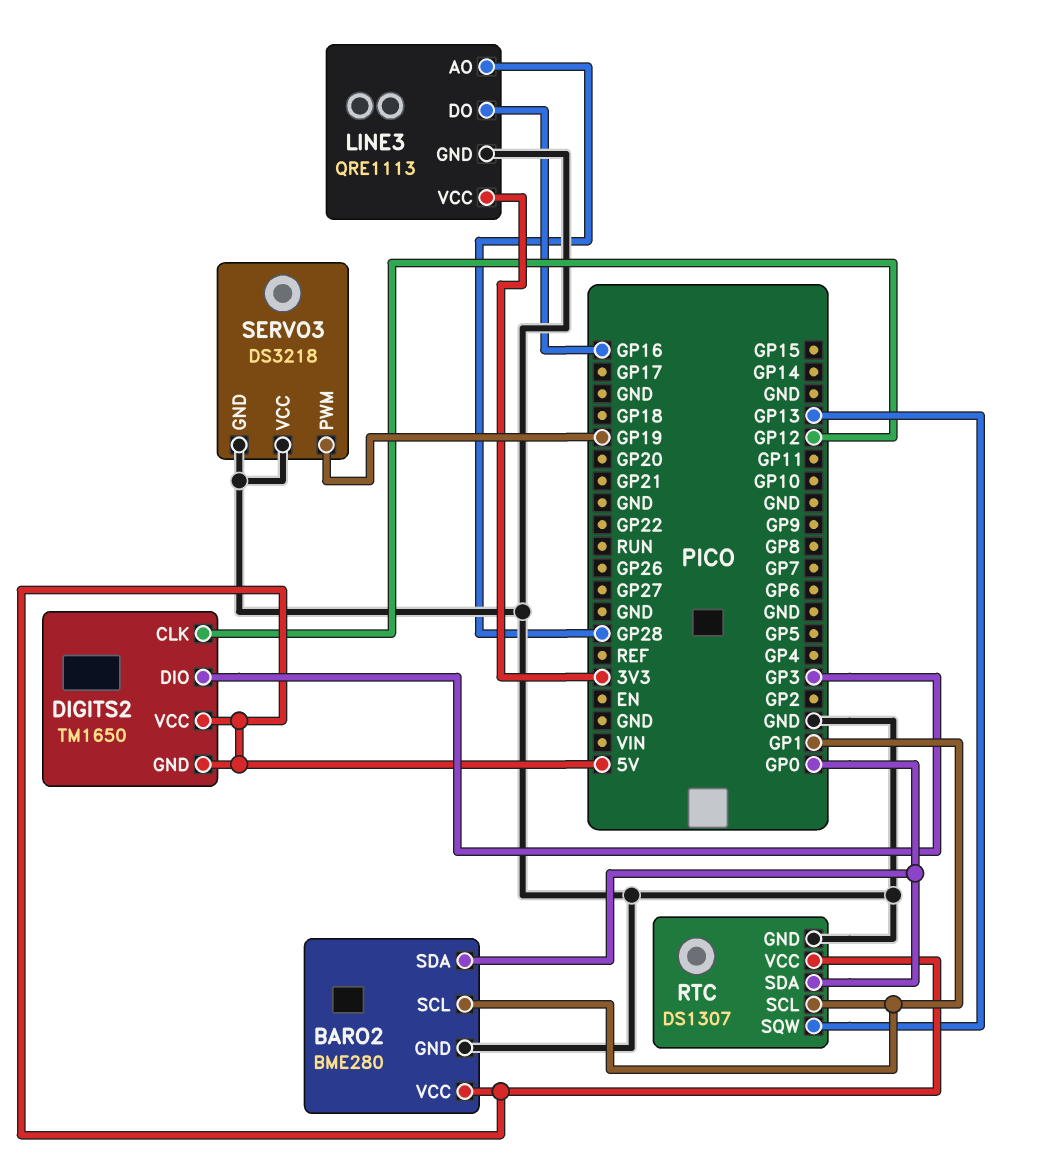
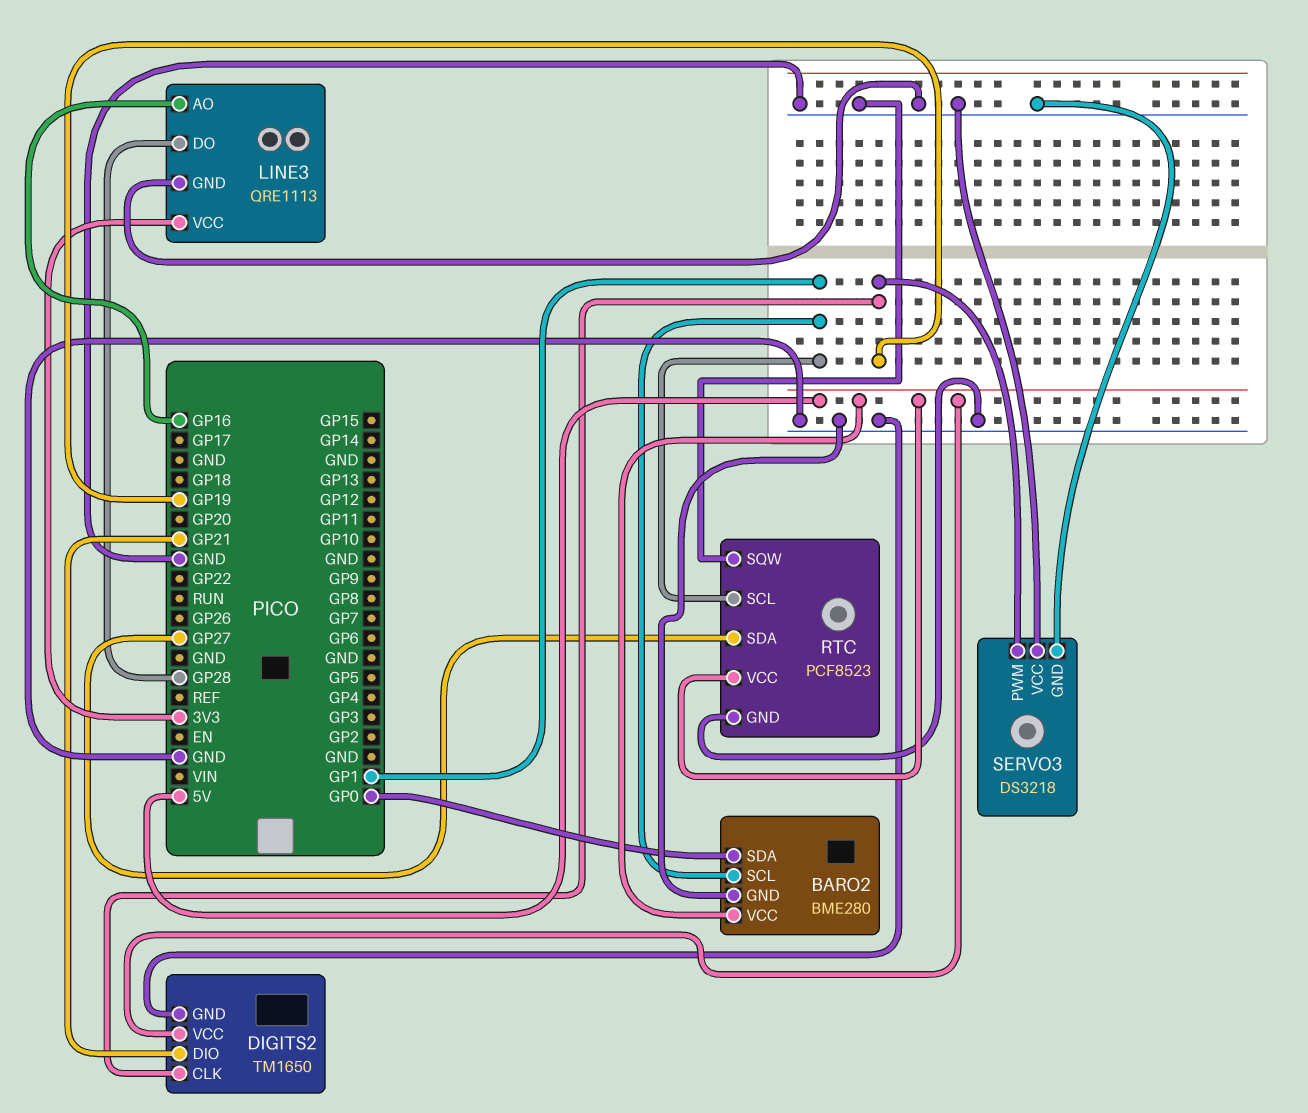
DIGITS2 pin CLK: GP12 -> GP19
DIGITS2 pin DIO: GP3 -> GP21
DIGITS2 pin GND: 5V -> GND
LINE3 pin AO: GP28 -> GP16
LINE3 pin DO: GP16 -> GP28
RTC: DS1307 -> PCF8523
RTC pin SDA: GP0 -> GP27
RTC pin SQW: GP13 -> GND

